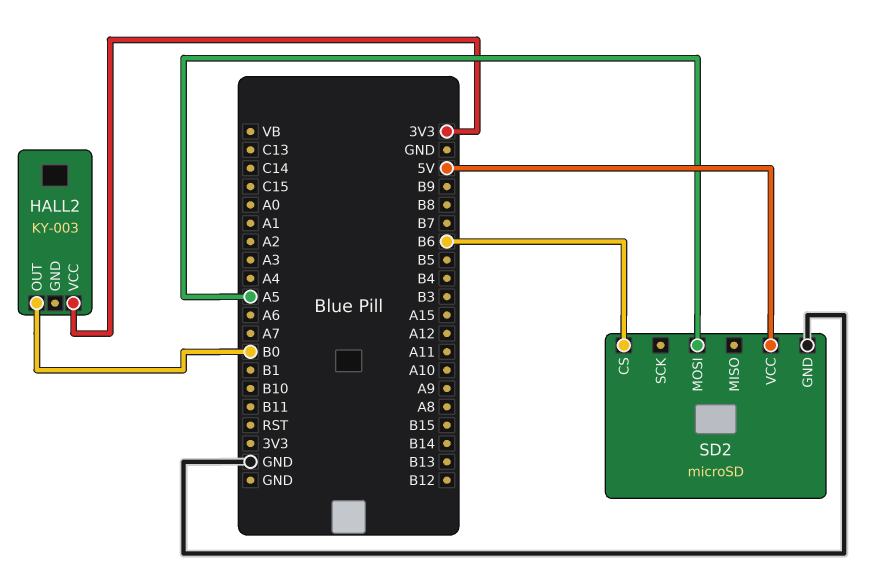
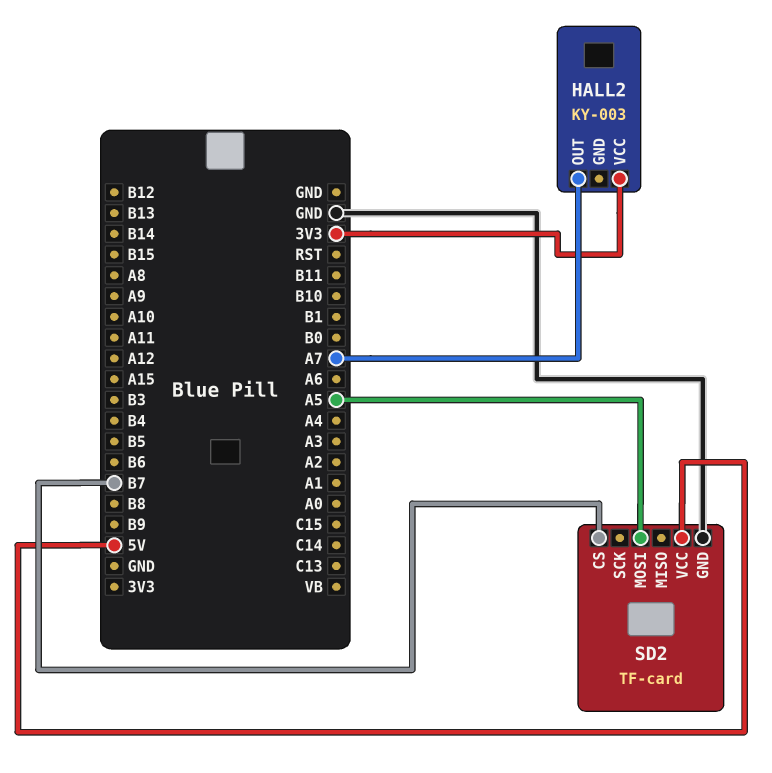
HALL2 pin OUT: B0 -> A7
SD2: microSD -> TF-card
SD2 pin CS: B6 -> B7

